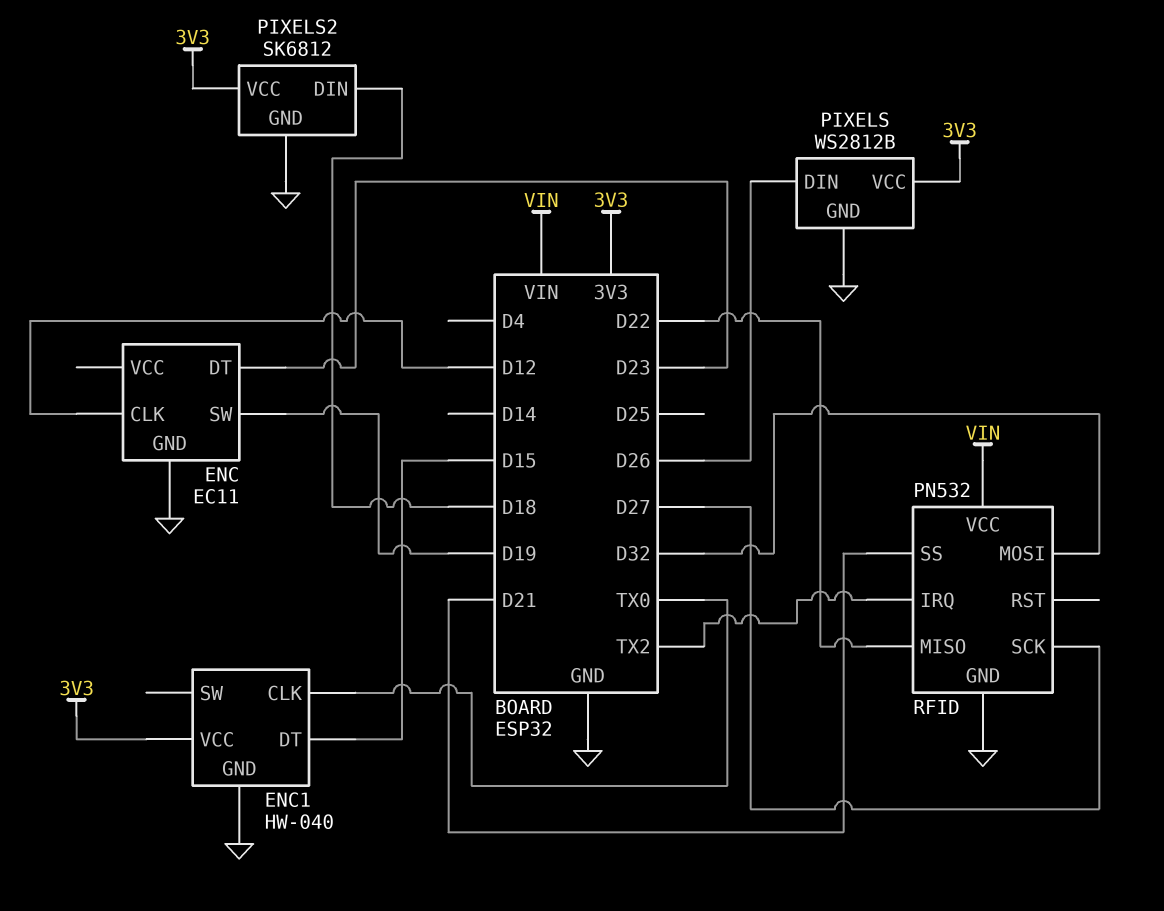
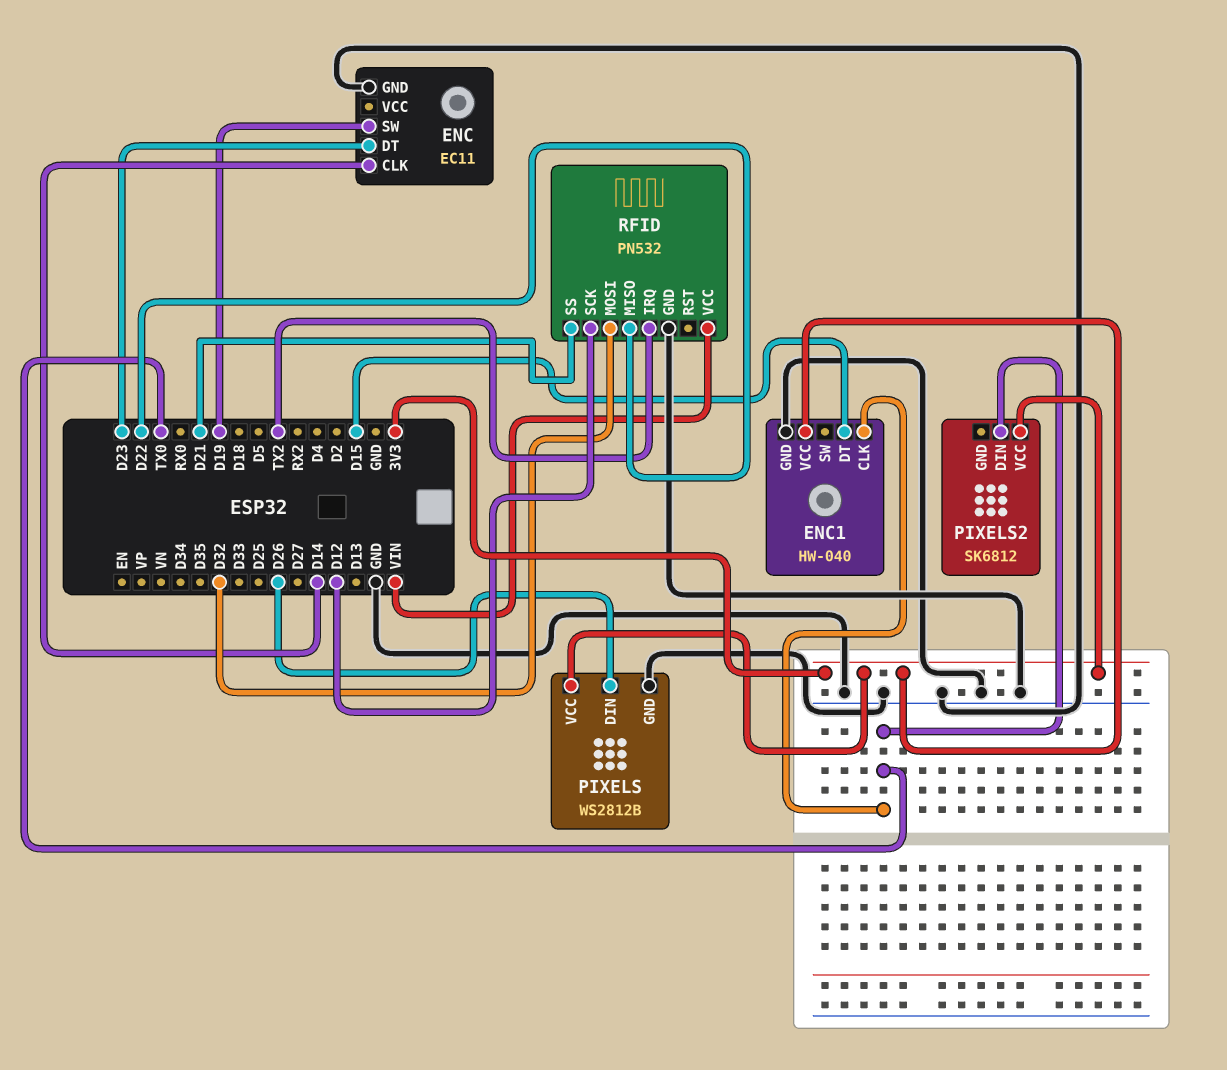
ENC pin CLK: D12 -> D14
PIXELS2 pin DIN: D18 -> TX0
PIXELS2 pin GND: GND -> none
RFID pin SCK: D27 -> D12

